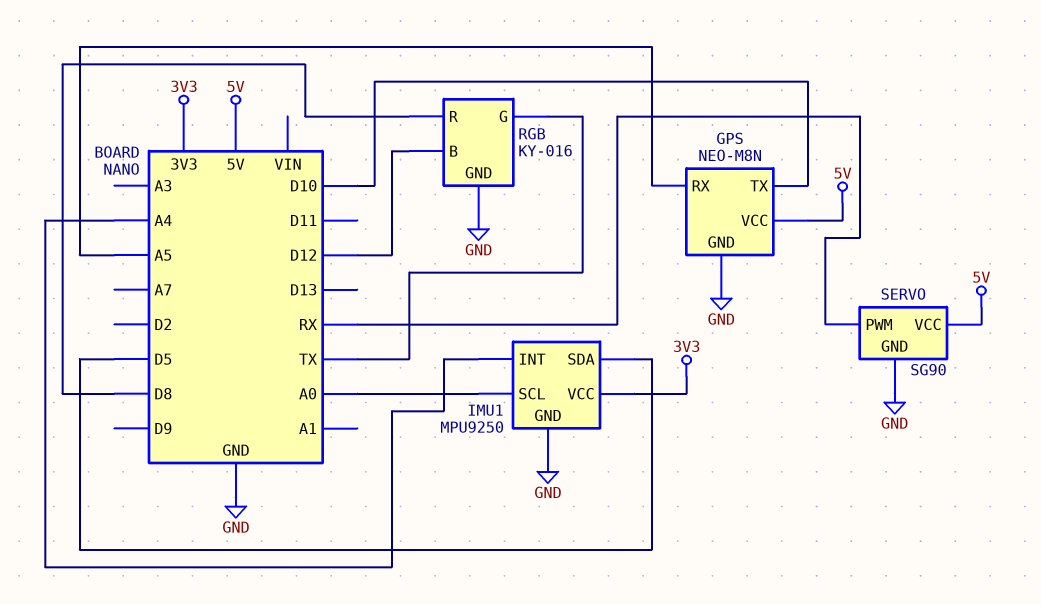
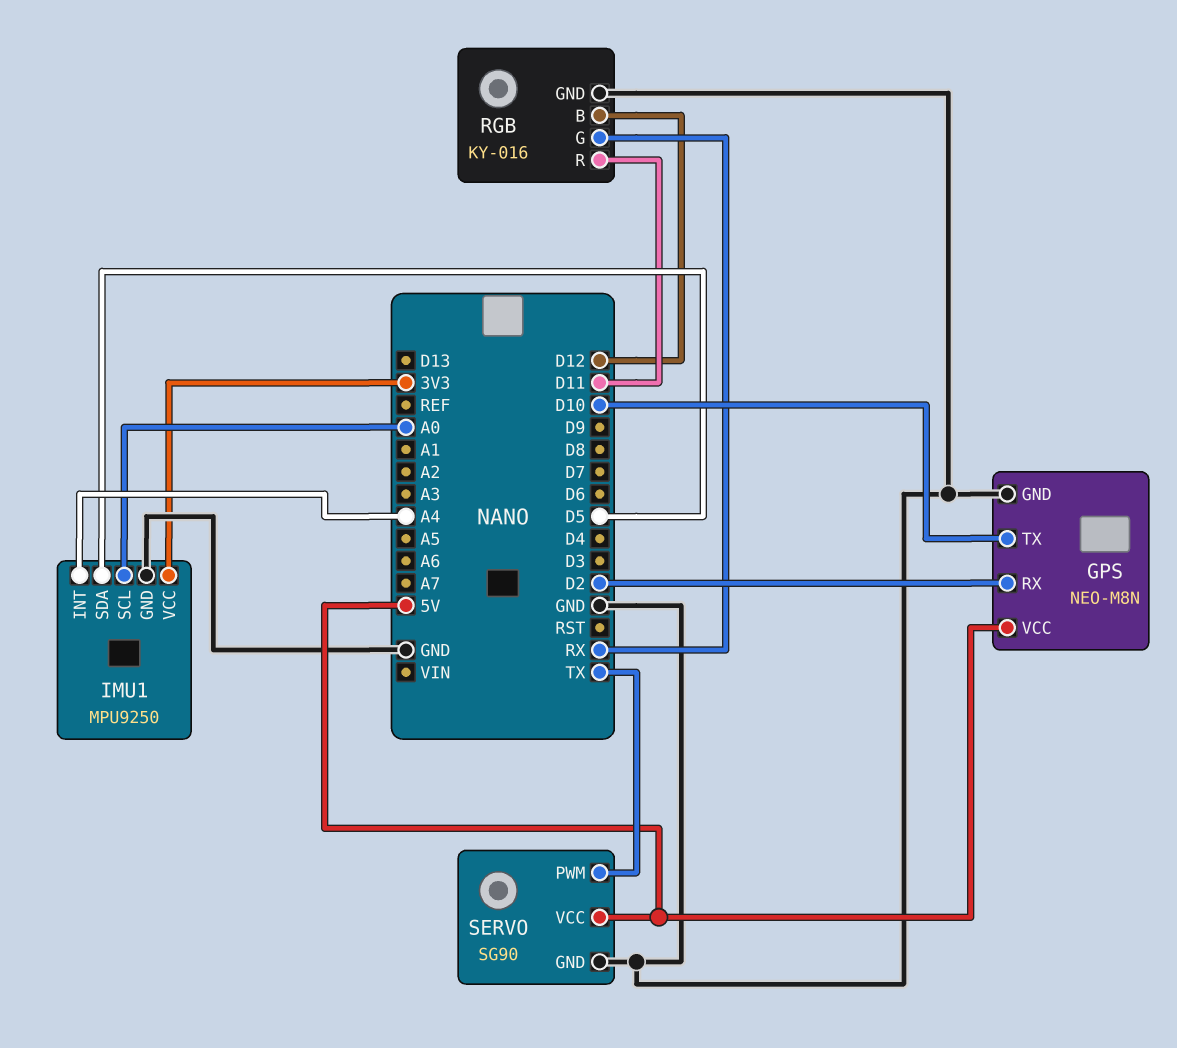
GPS pin RX: A5 -> D2
RGB pin G: TX -> RX
RGB pin R: D8 -> D11
SERVO pin PWM: RX -> TX

